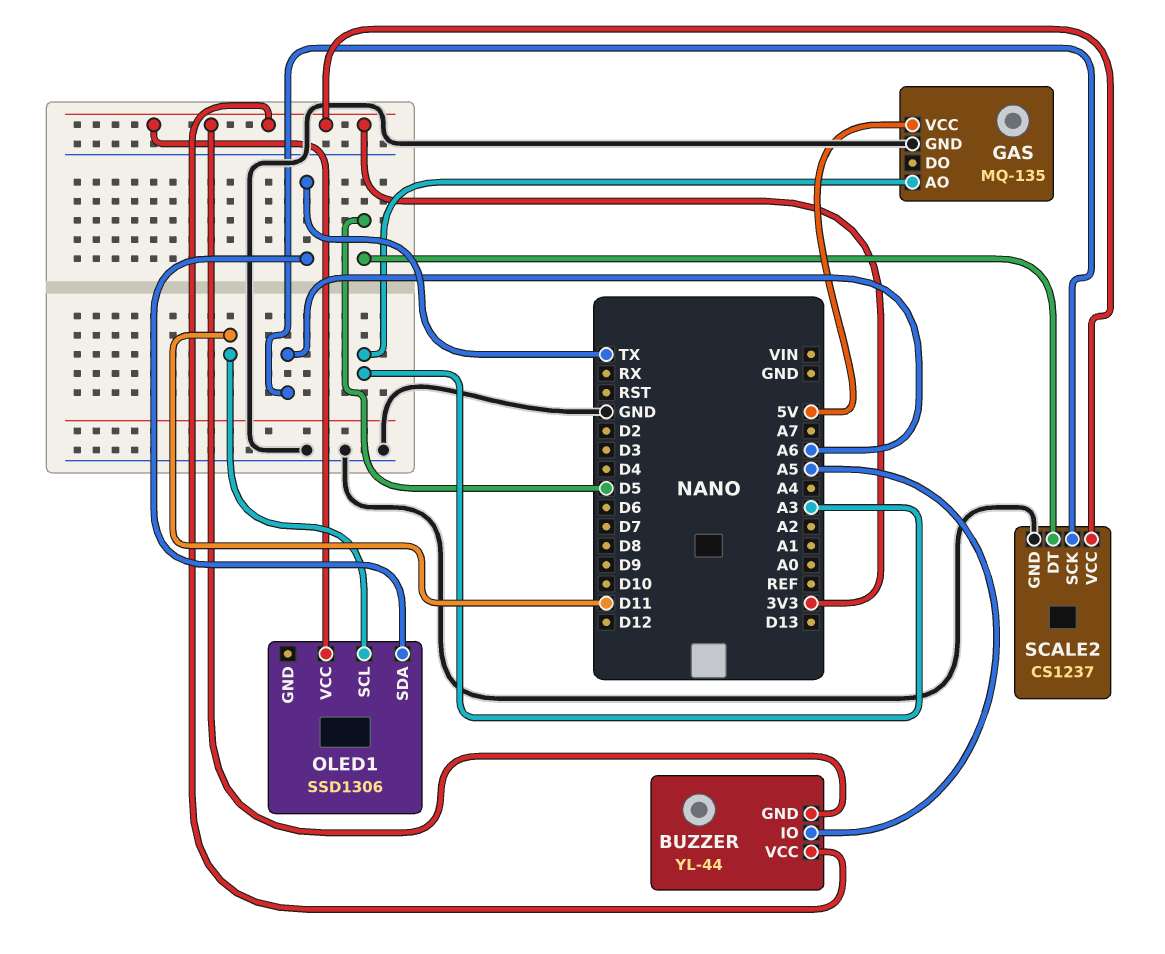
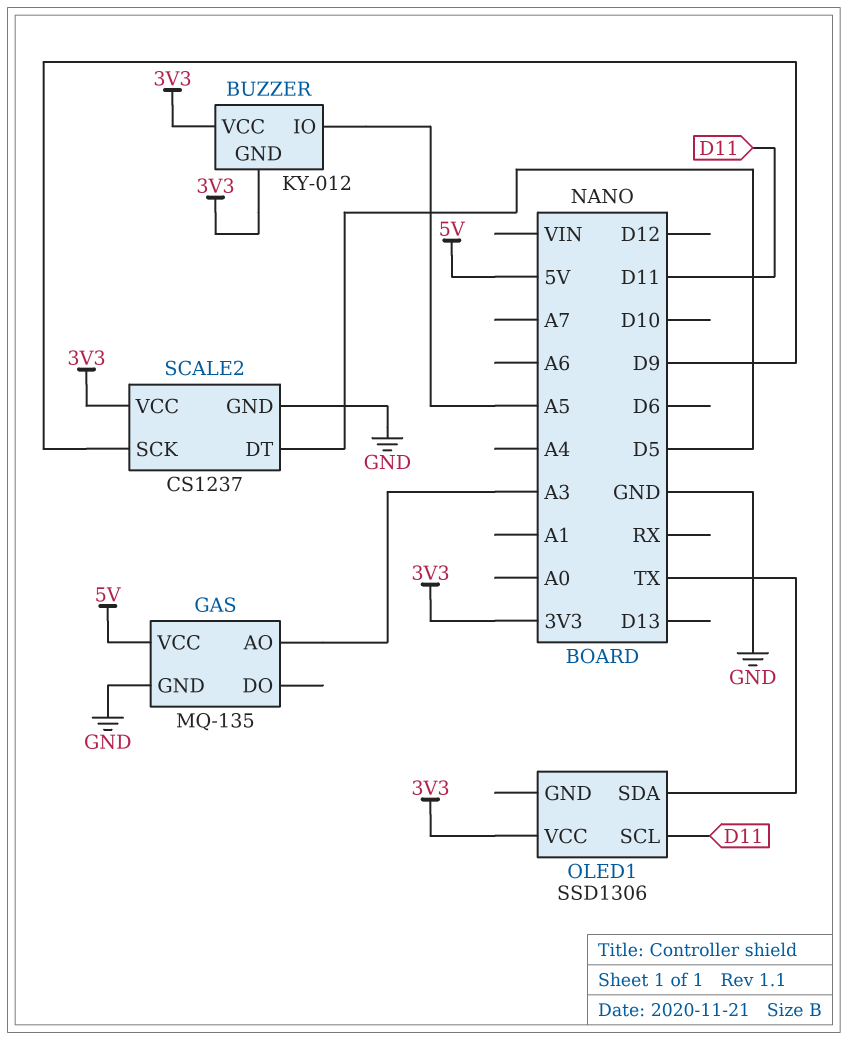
BUZZER: YL-44 -> KY-012
SCALE2 pin SCK: A6 -> D9

